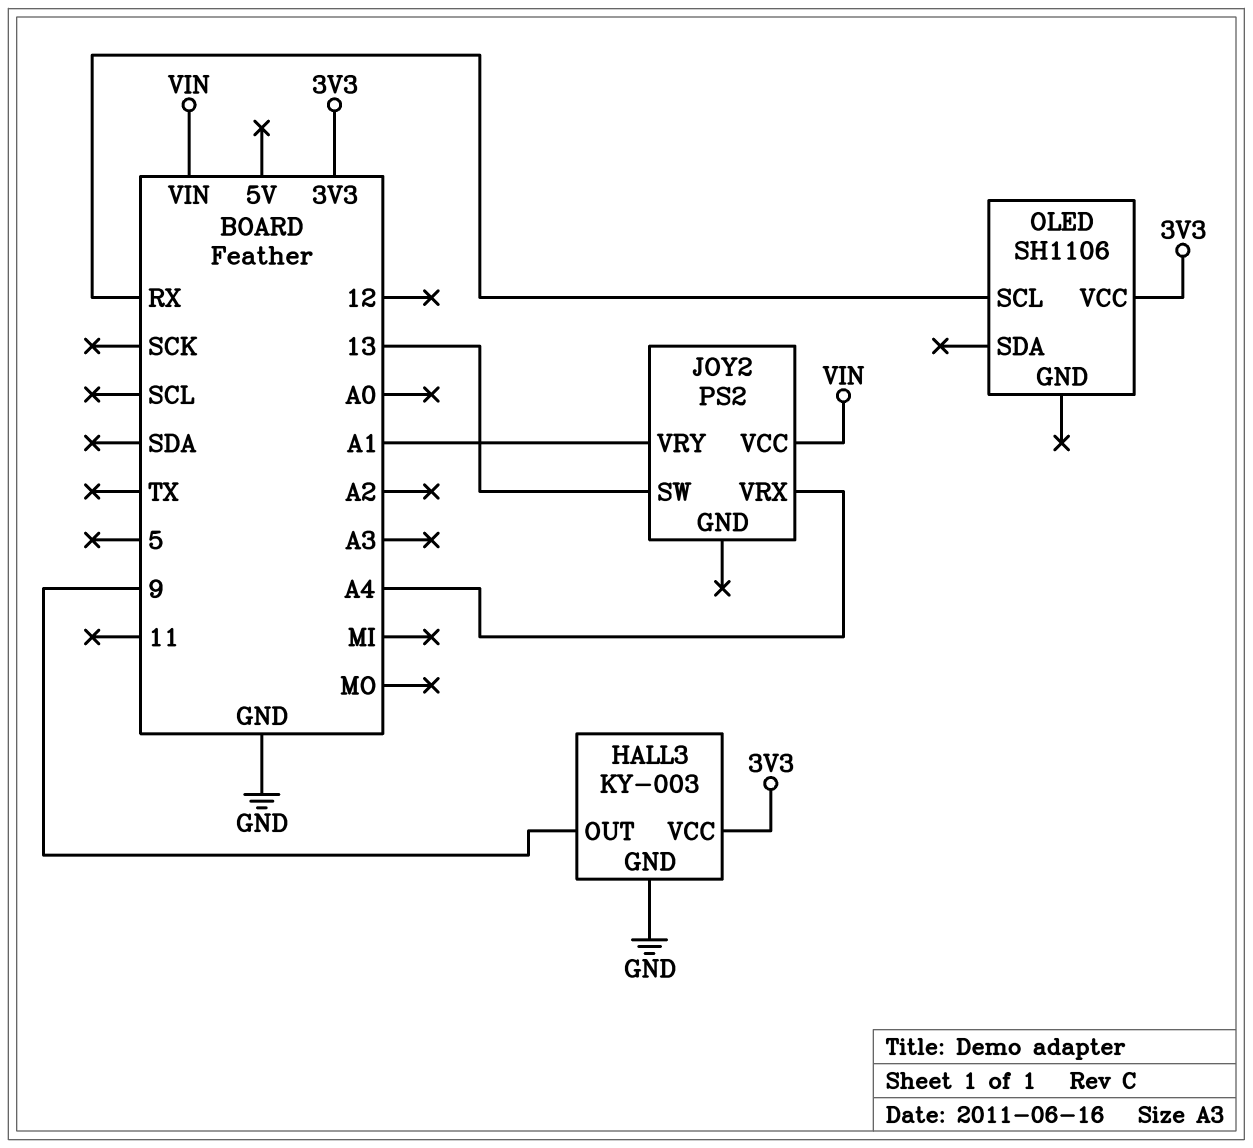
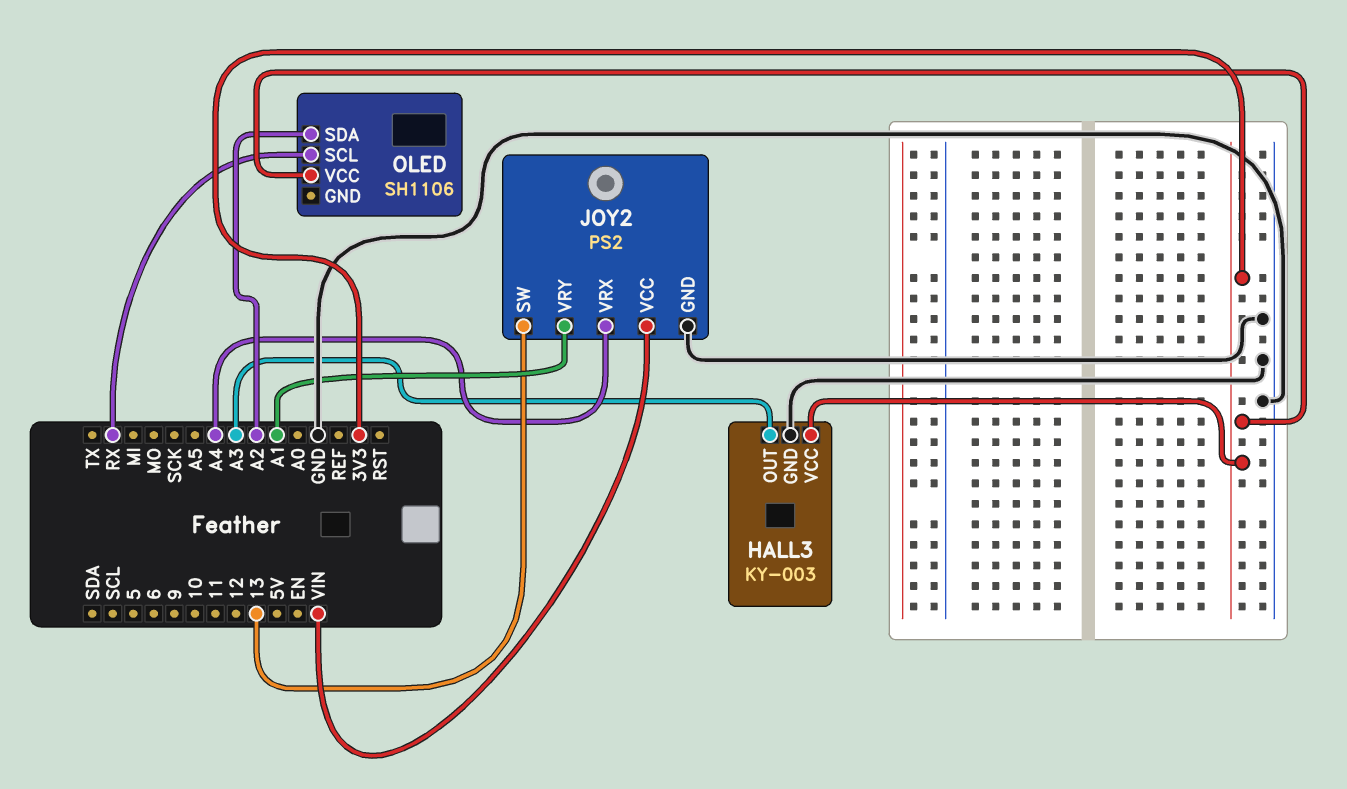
HALL3 pin OUT: 9 -> A3
JOY2 pin GND: none -> GND
OLED pin SDA: none -> A2

